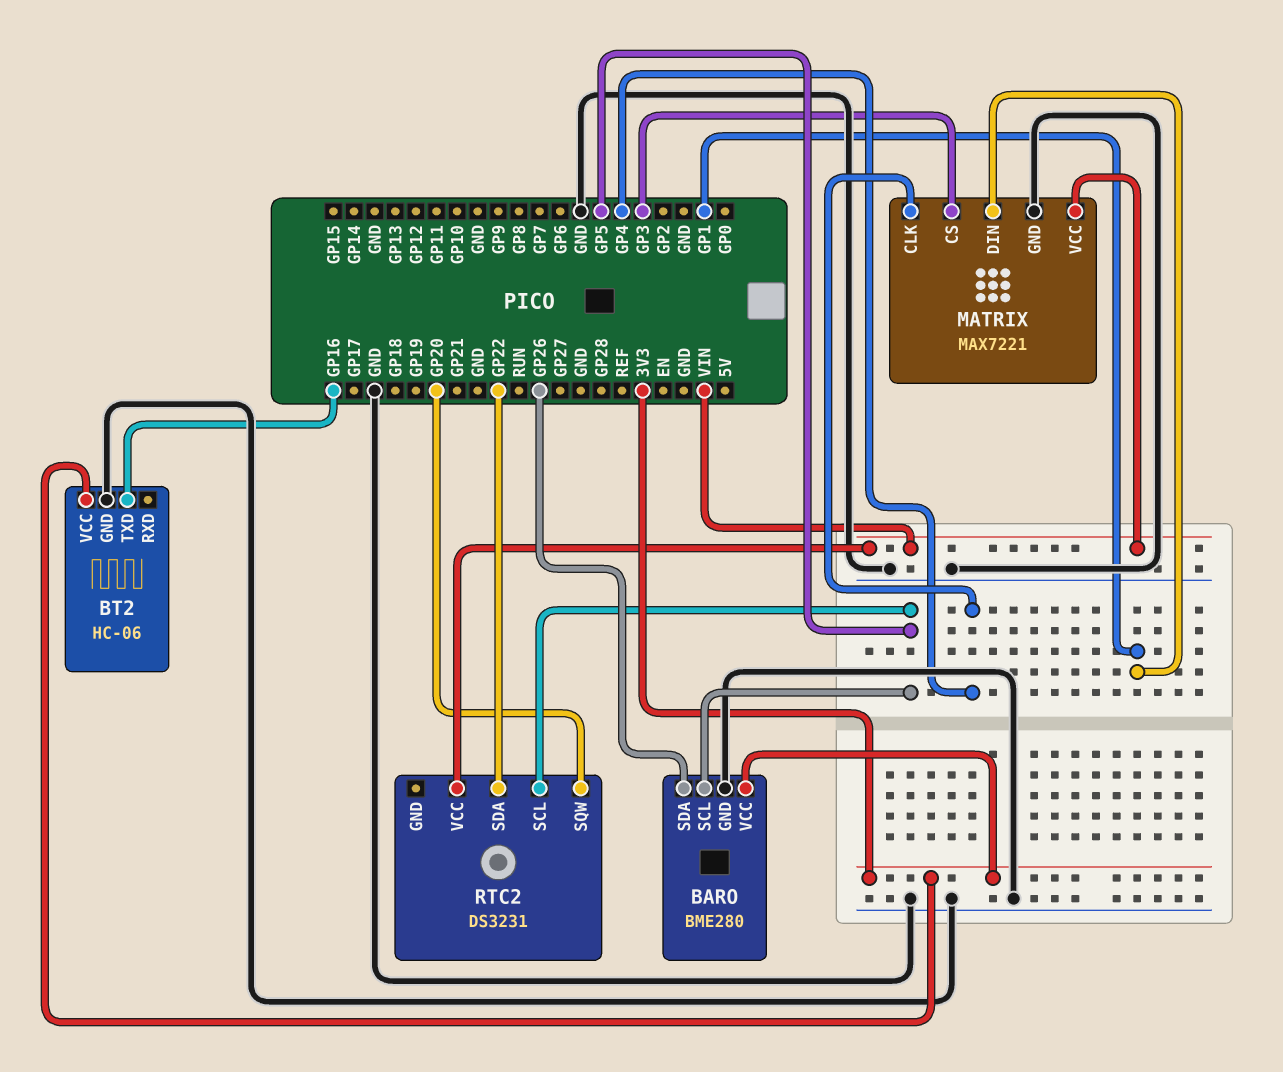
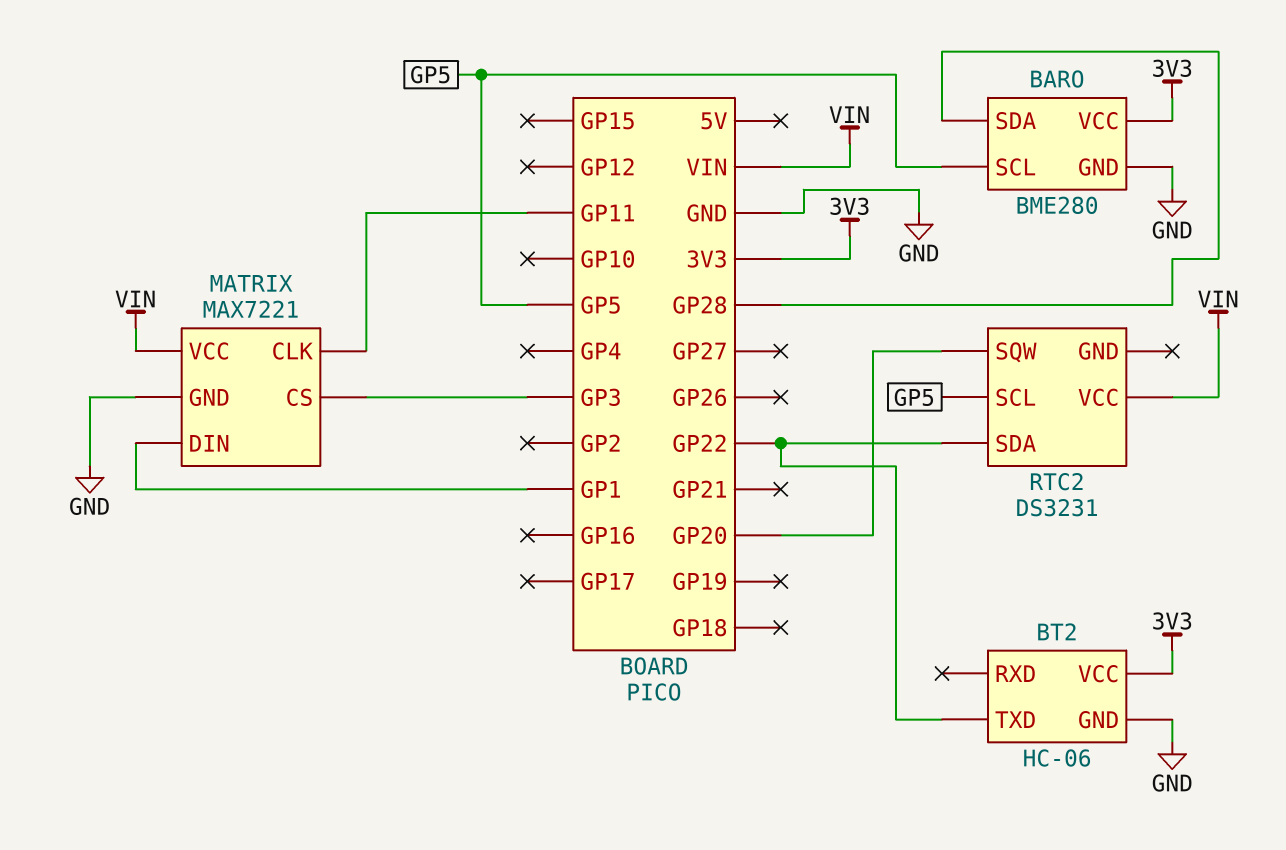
BARO pin SDA: GP26 -> GP28
BT2 pin TXD: GP16 -> GP22
MATRIX pin CLK: GP4 -> GP11

